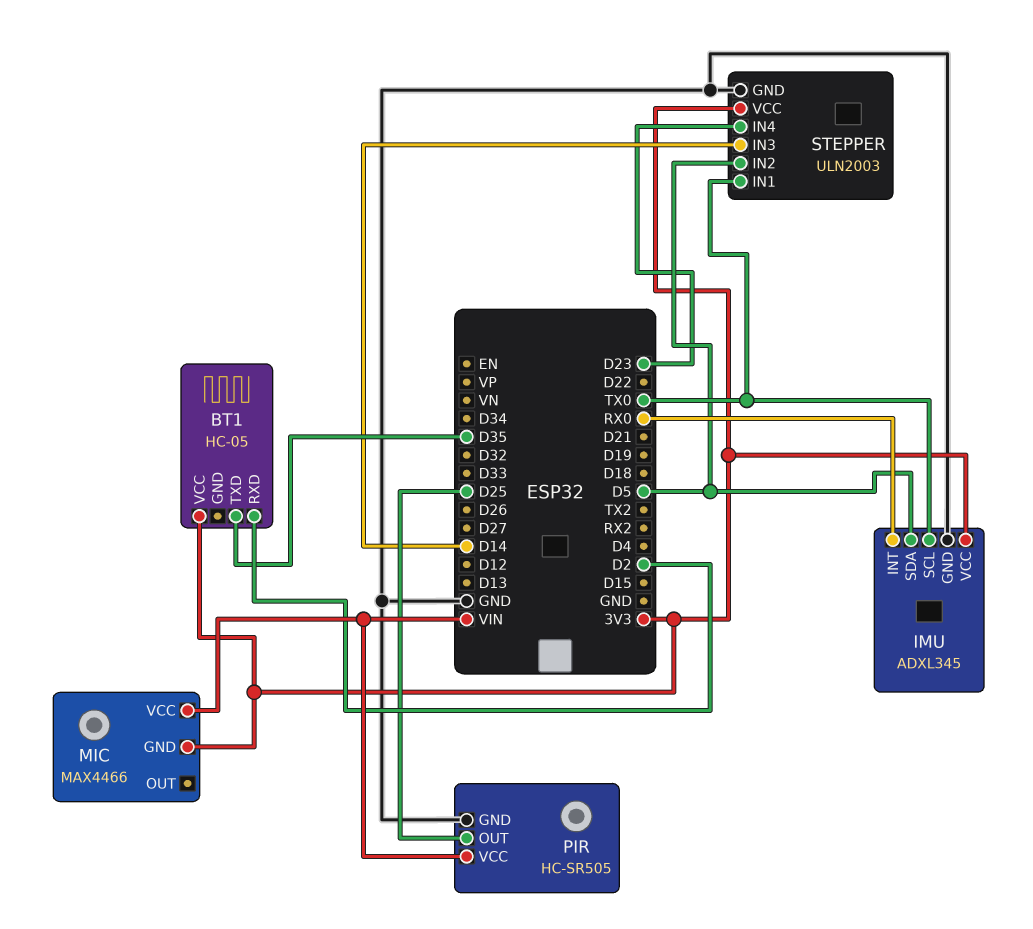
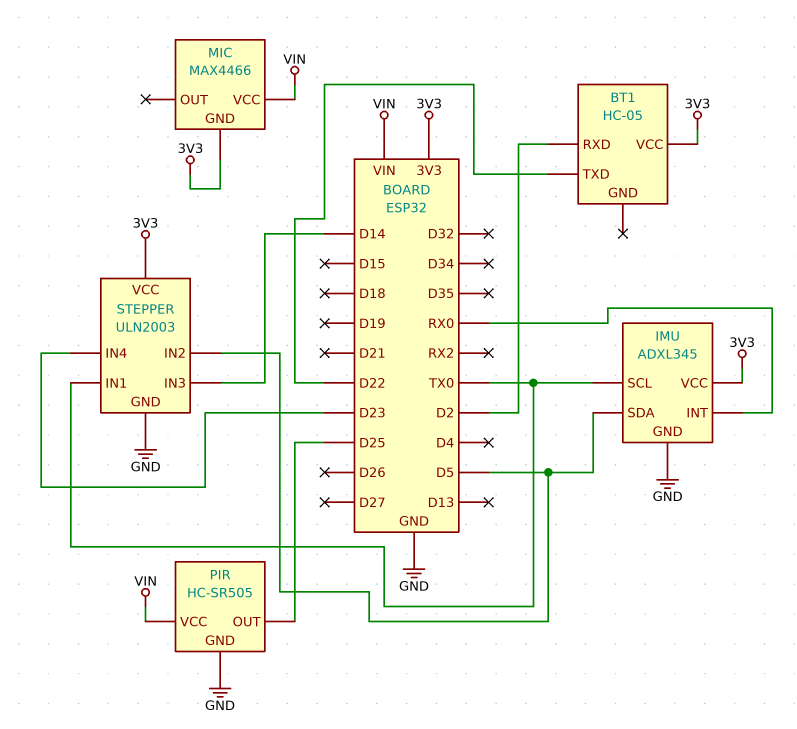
BT1 pin TXD: D35 -> D22

